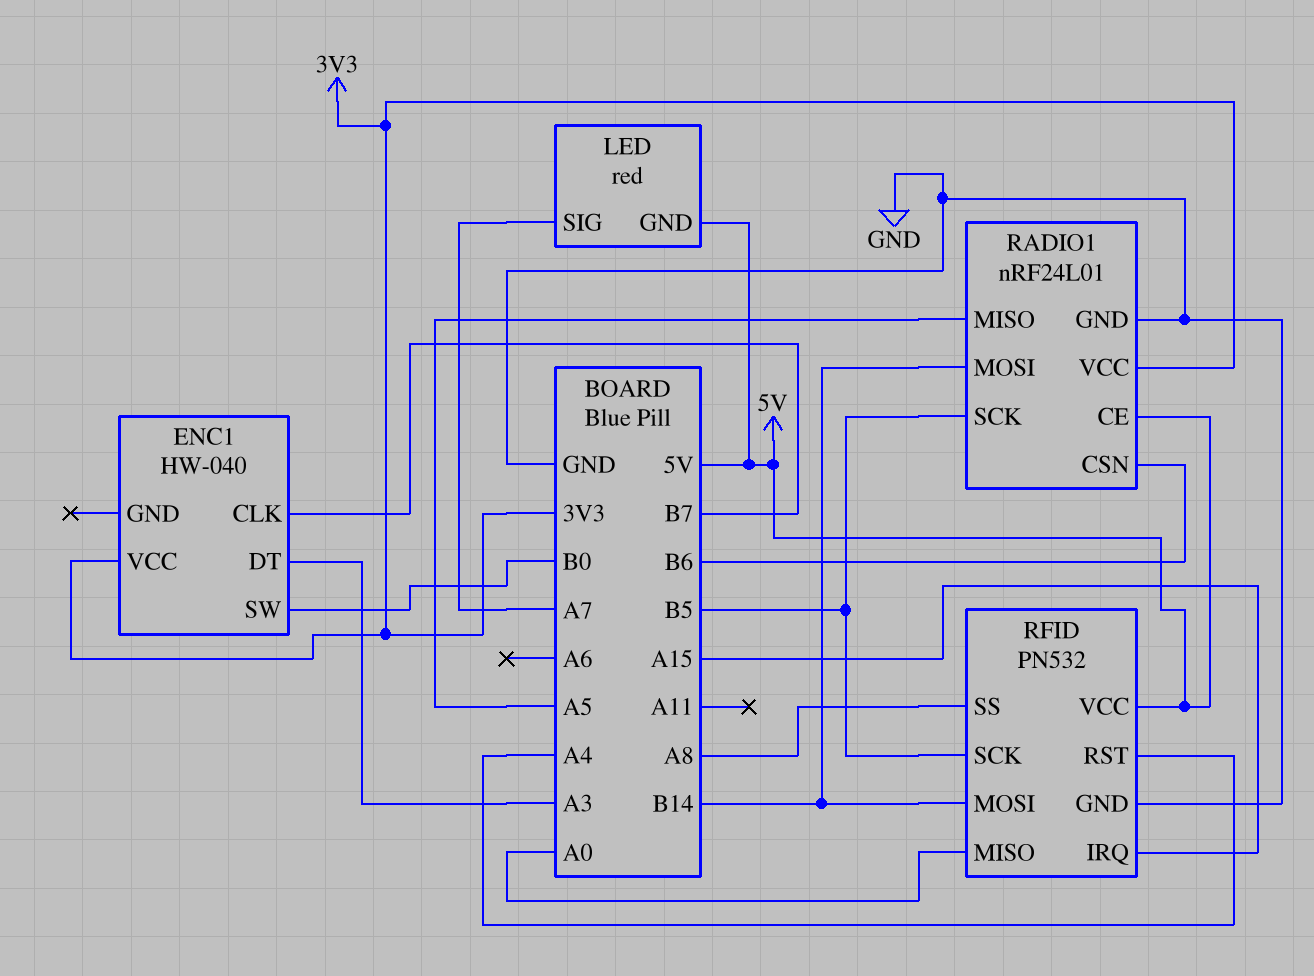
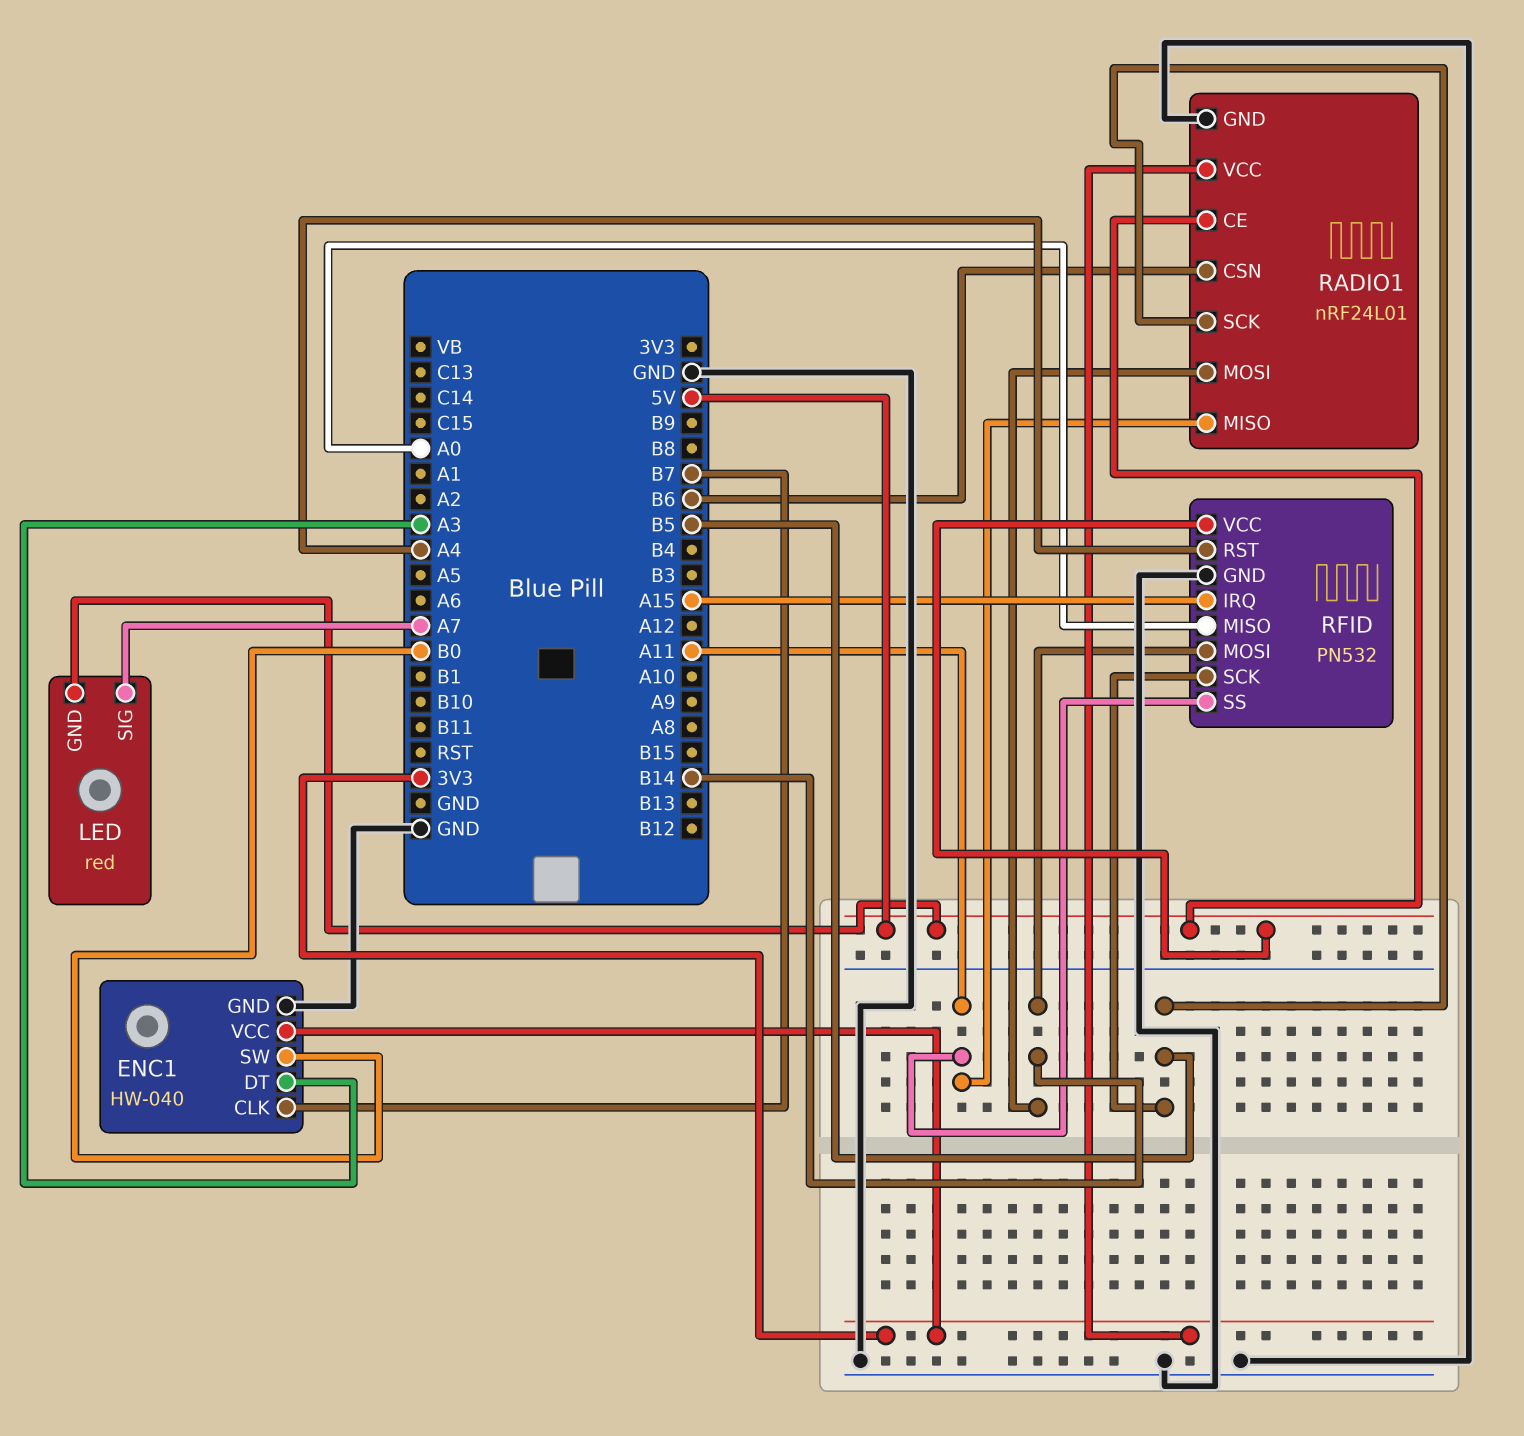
ENC1 pin GND: none -> GND
RADIO1 pin MISO: A5 -> A11
RFID pin SS: A8 -> A11

